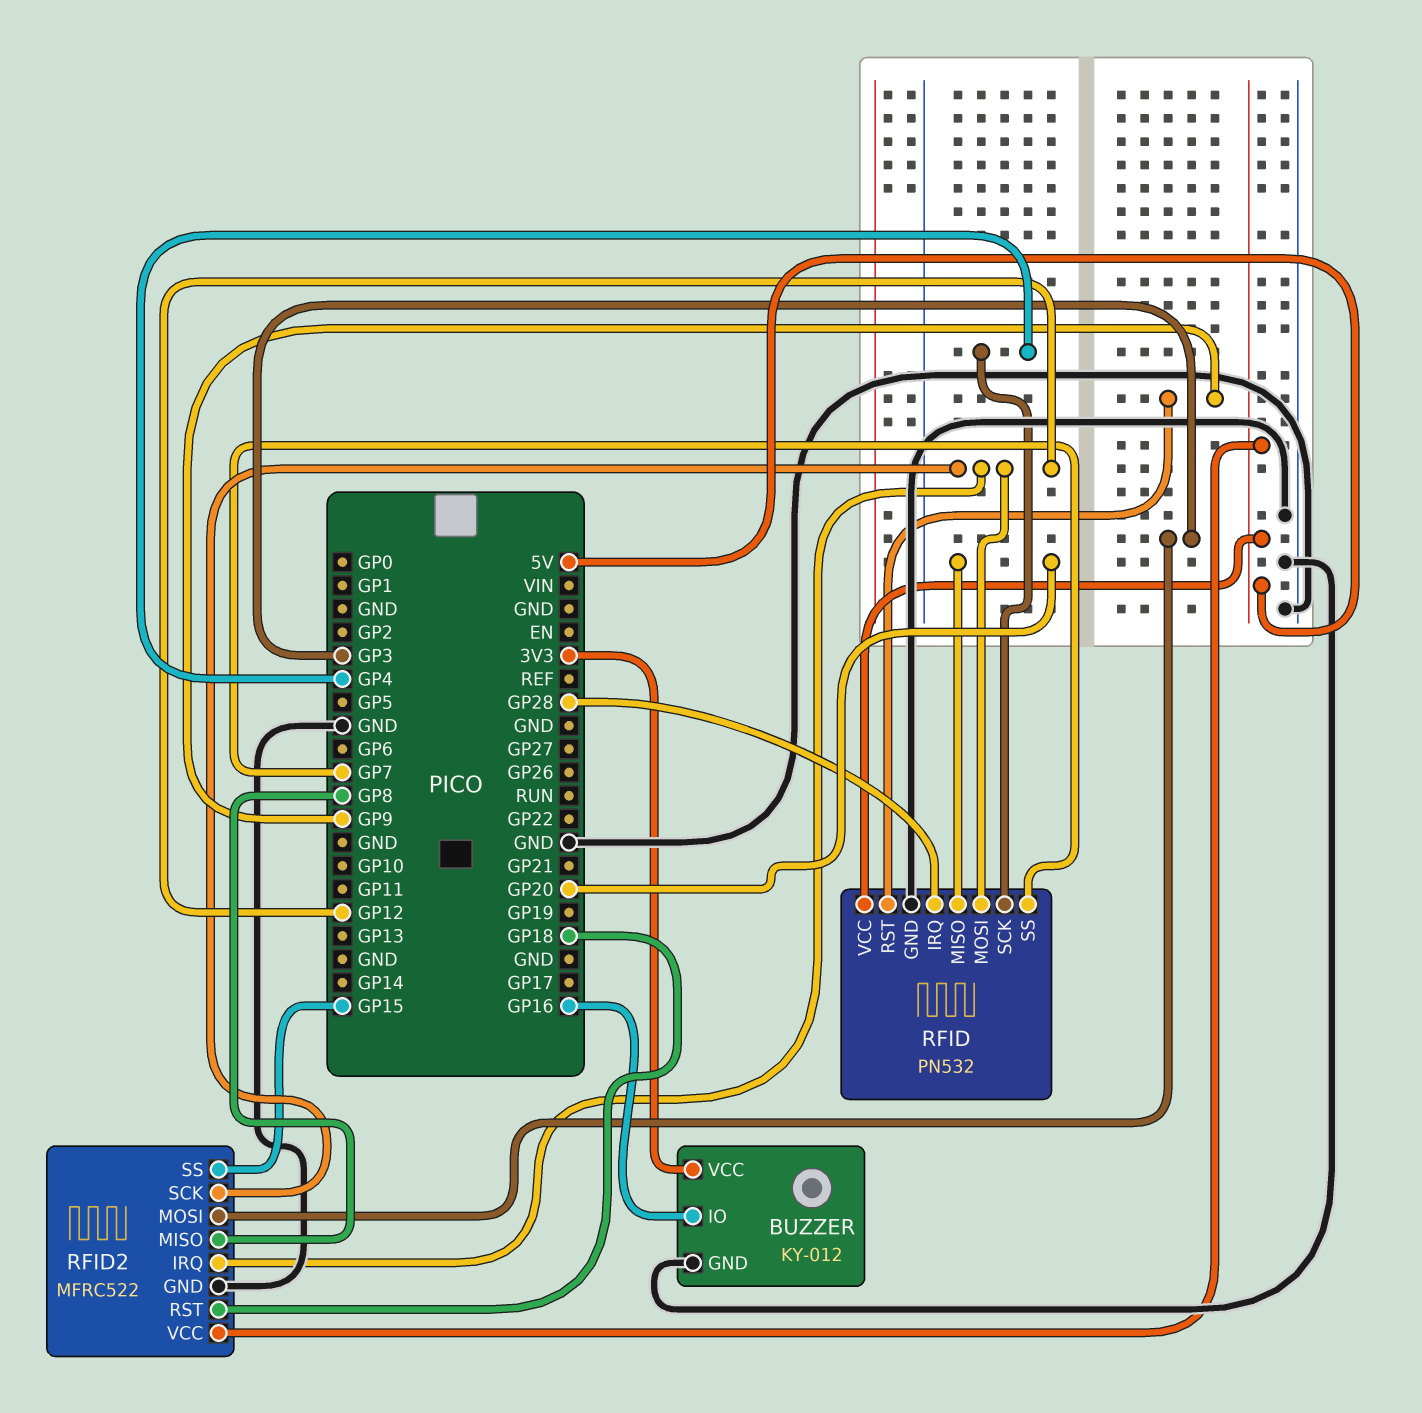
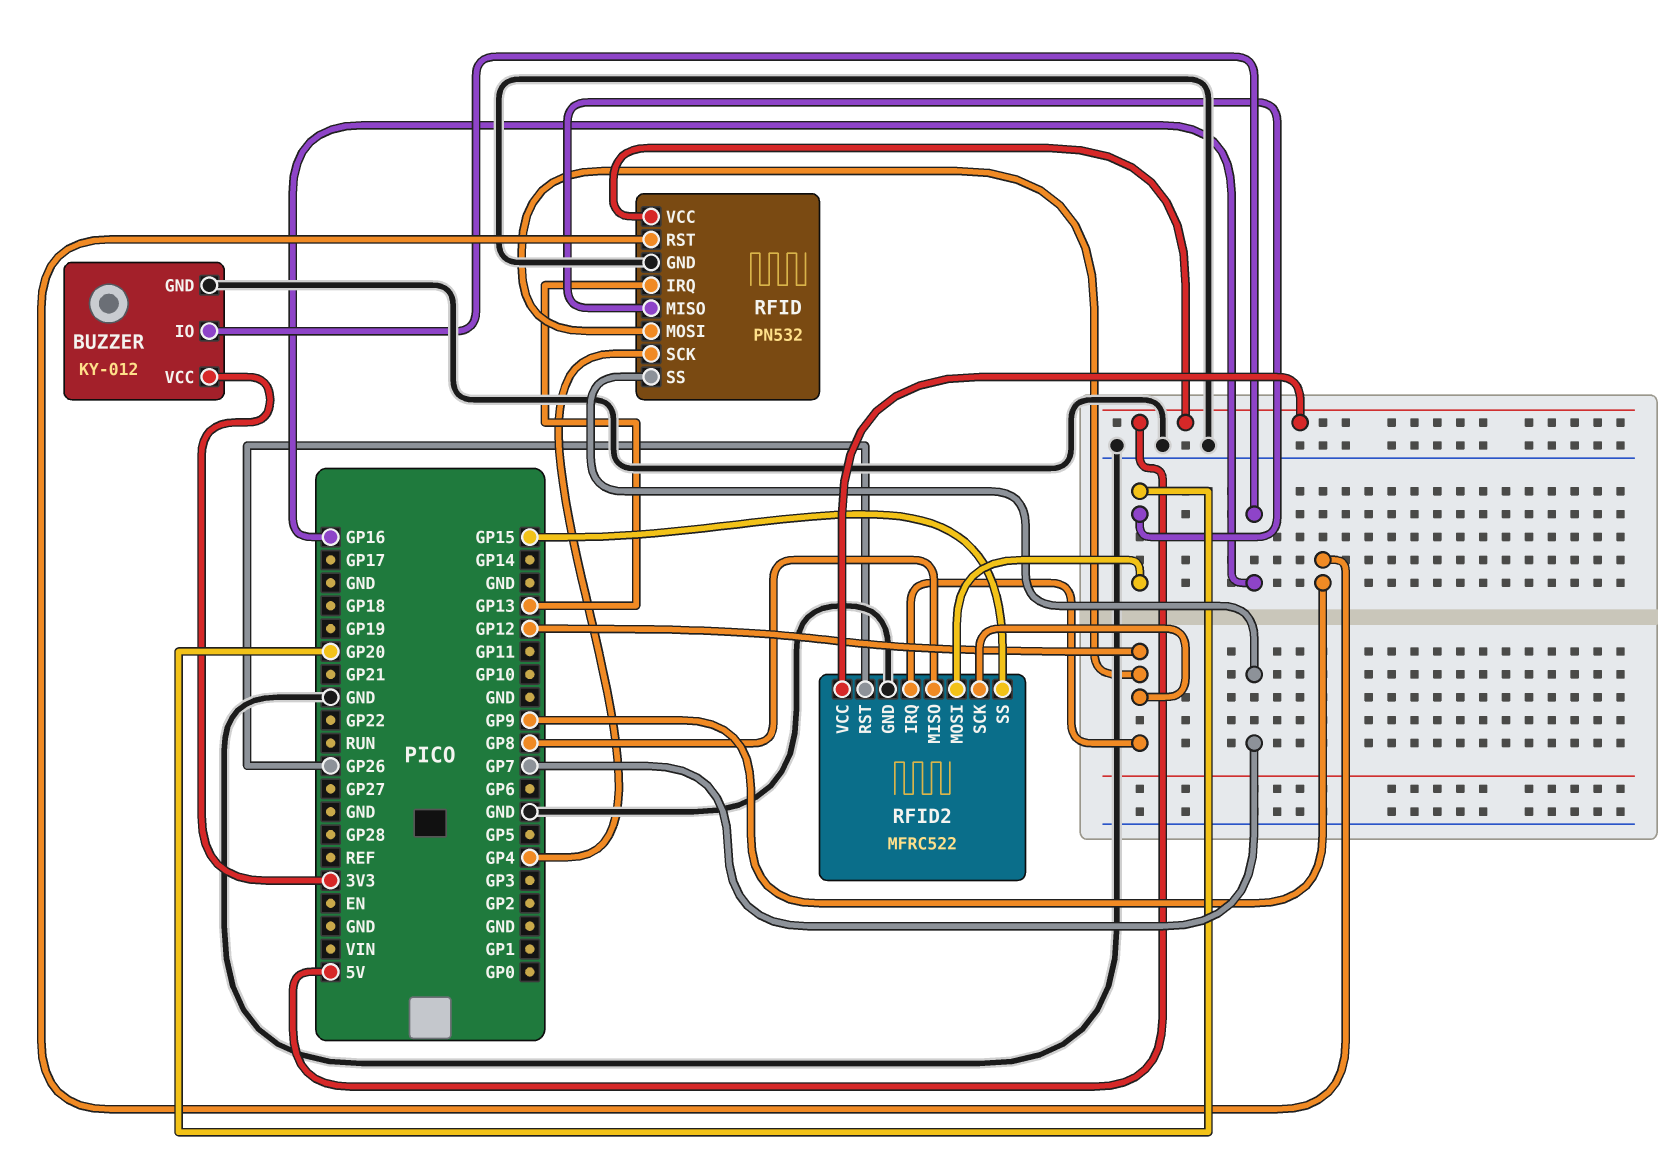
RFID pin IRQ: GP28 -> GP13
RFID2 pin MOSI: GP3 -> GP20
RFID2 pin RST: GP18 -> GP26

